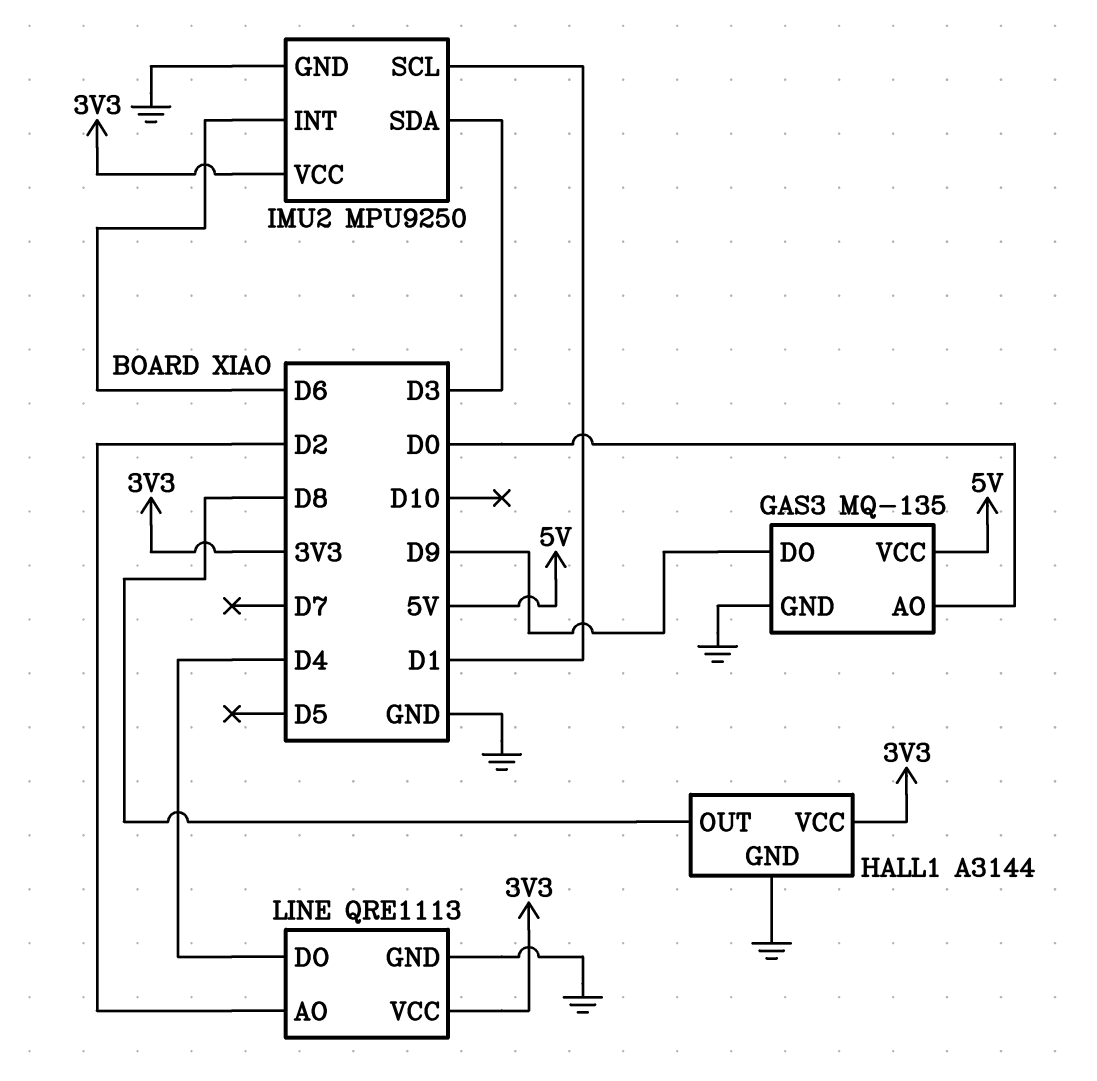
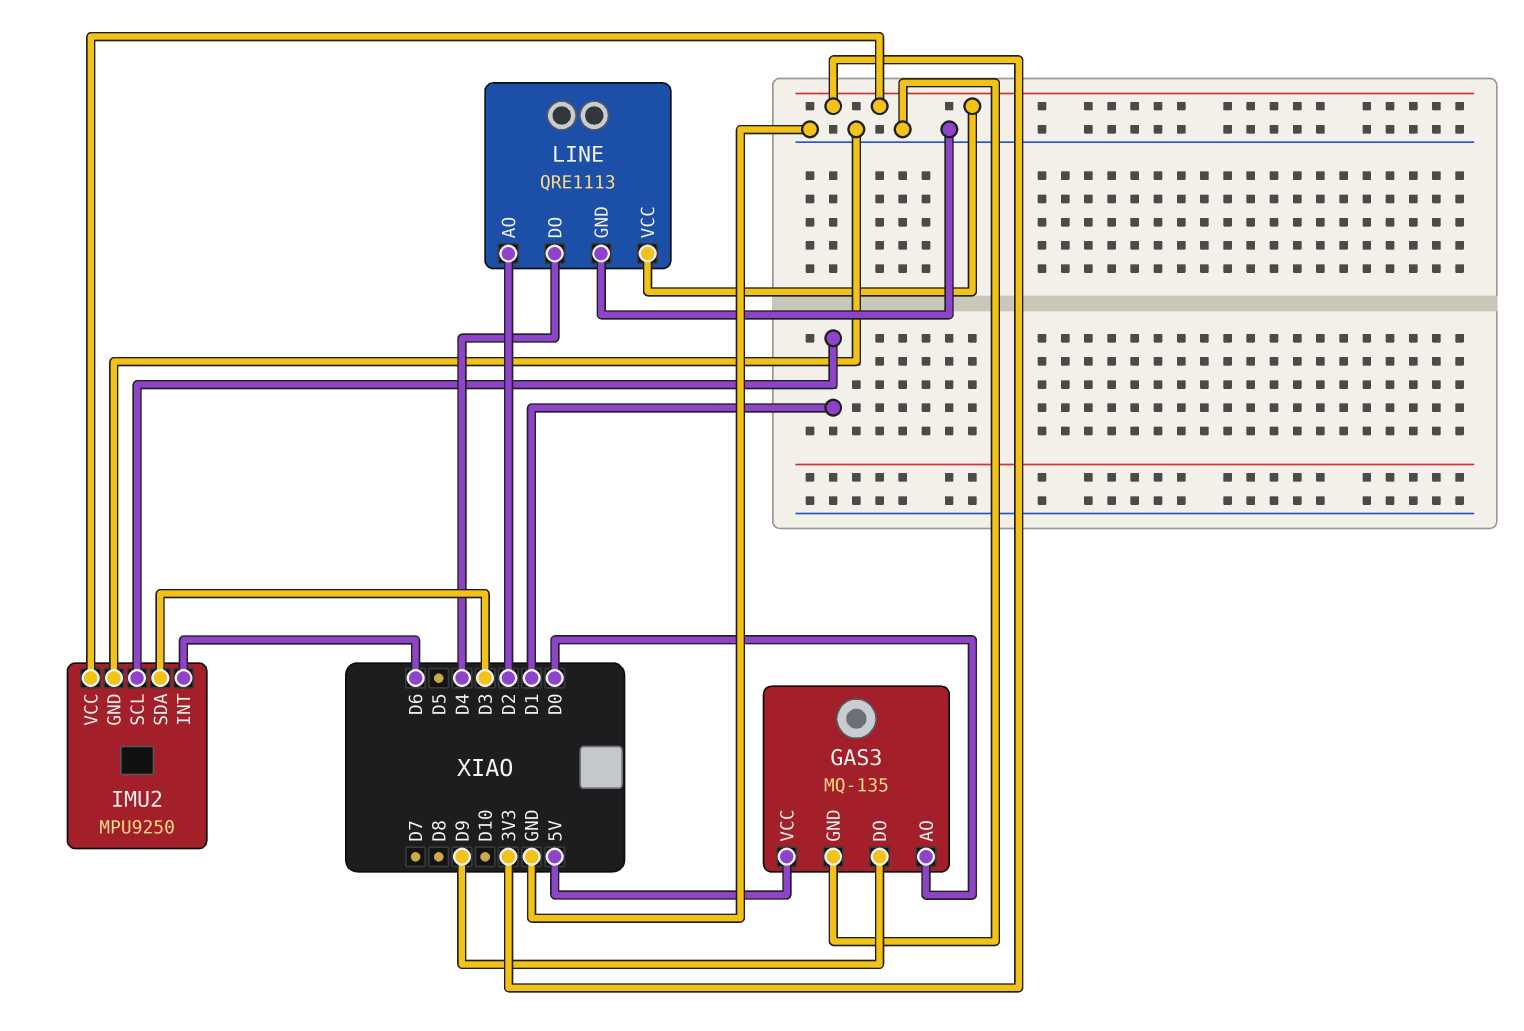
HALL1: A3144 -> none
HALL1 pin GND: GND -> none
HALL1 pin OUT: D8 -> none
HALL1 pin VCC: 3V3 -> none

